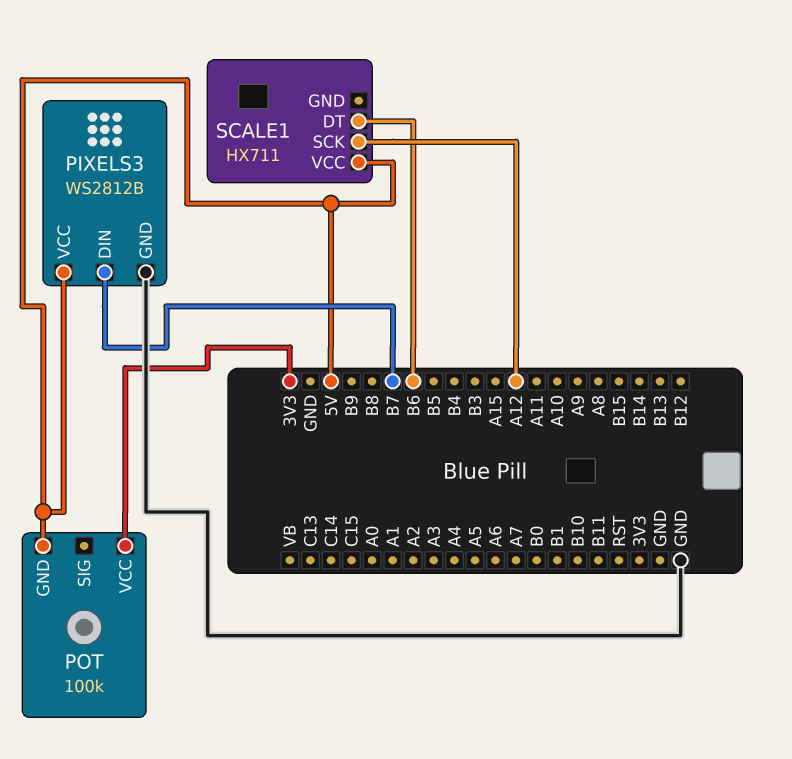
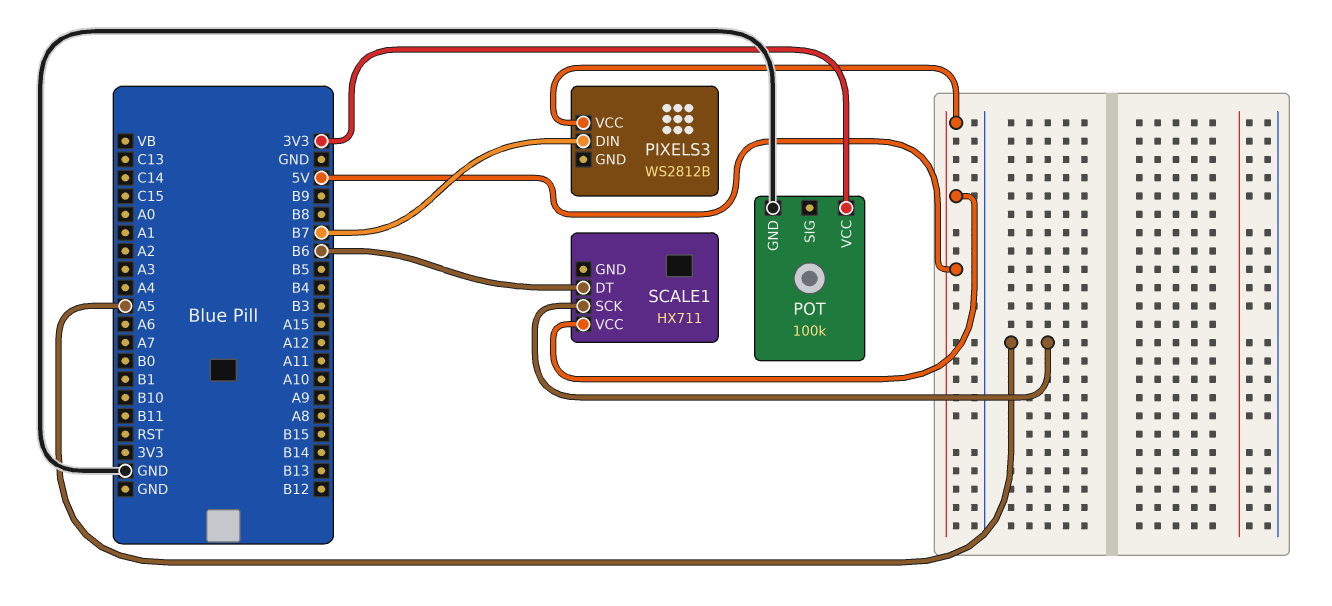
PIXELS3 pin GND: GND -> none
POT pin GND: 5V -> GND
SCALE1 pin SCK: A12 -> A5

